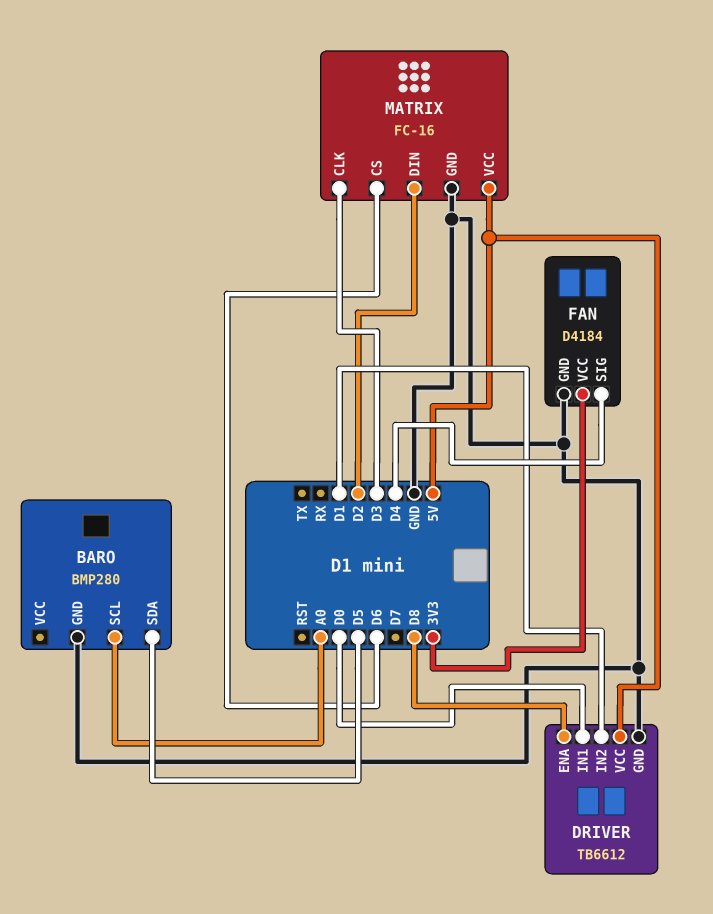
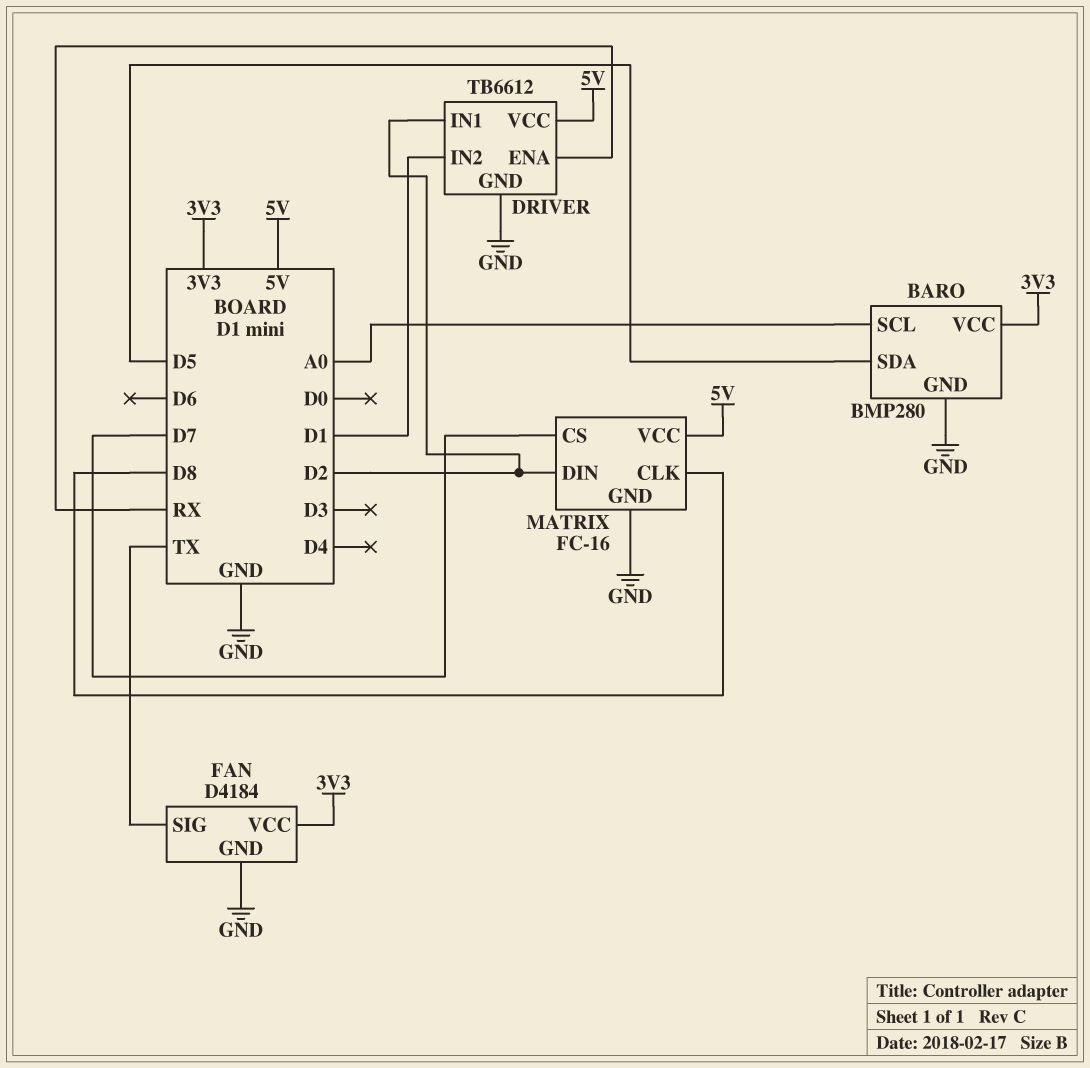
BARO pin VCC: none -> 3V3
DRIVER pin ENA: D8 -> RX
DRIVER pin IN1: D0 -> D2
FAN pin SIG: D4 -> TX
MATRIX pin CLK: D3 -> D8
MATRIX pin CS: D6 -> D7

